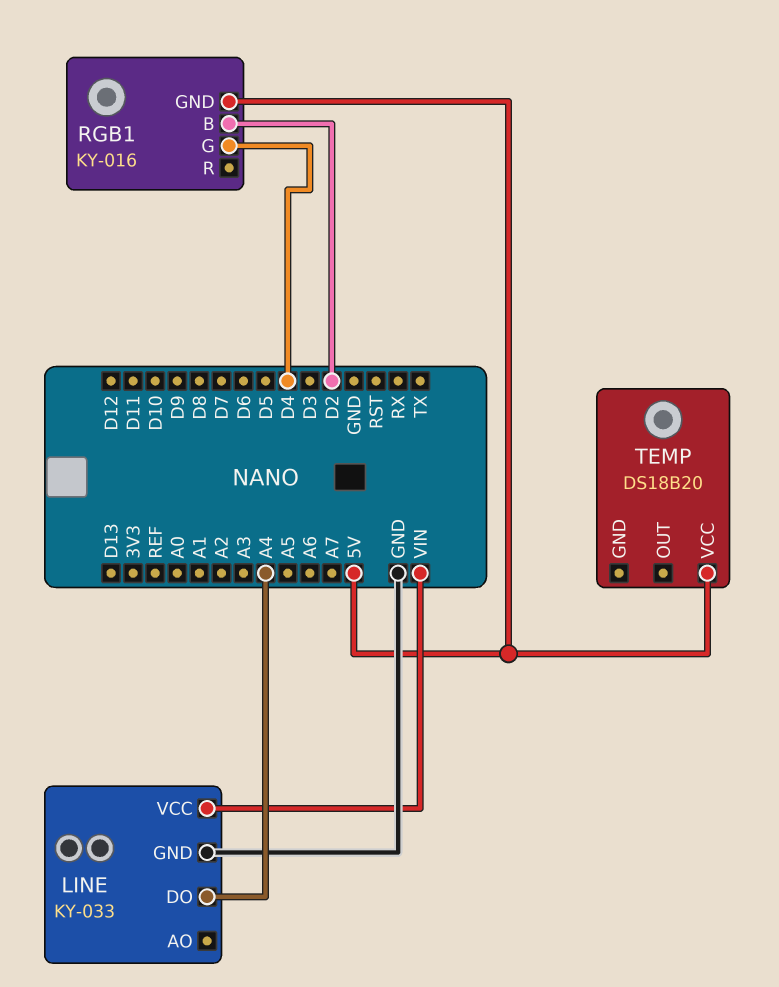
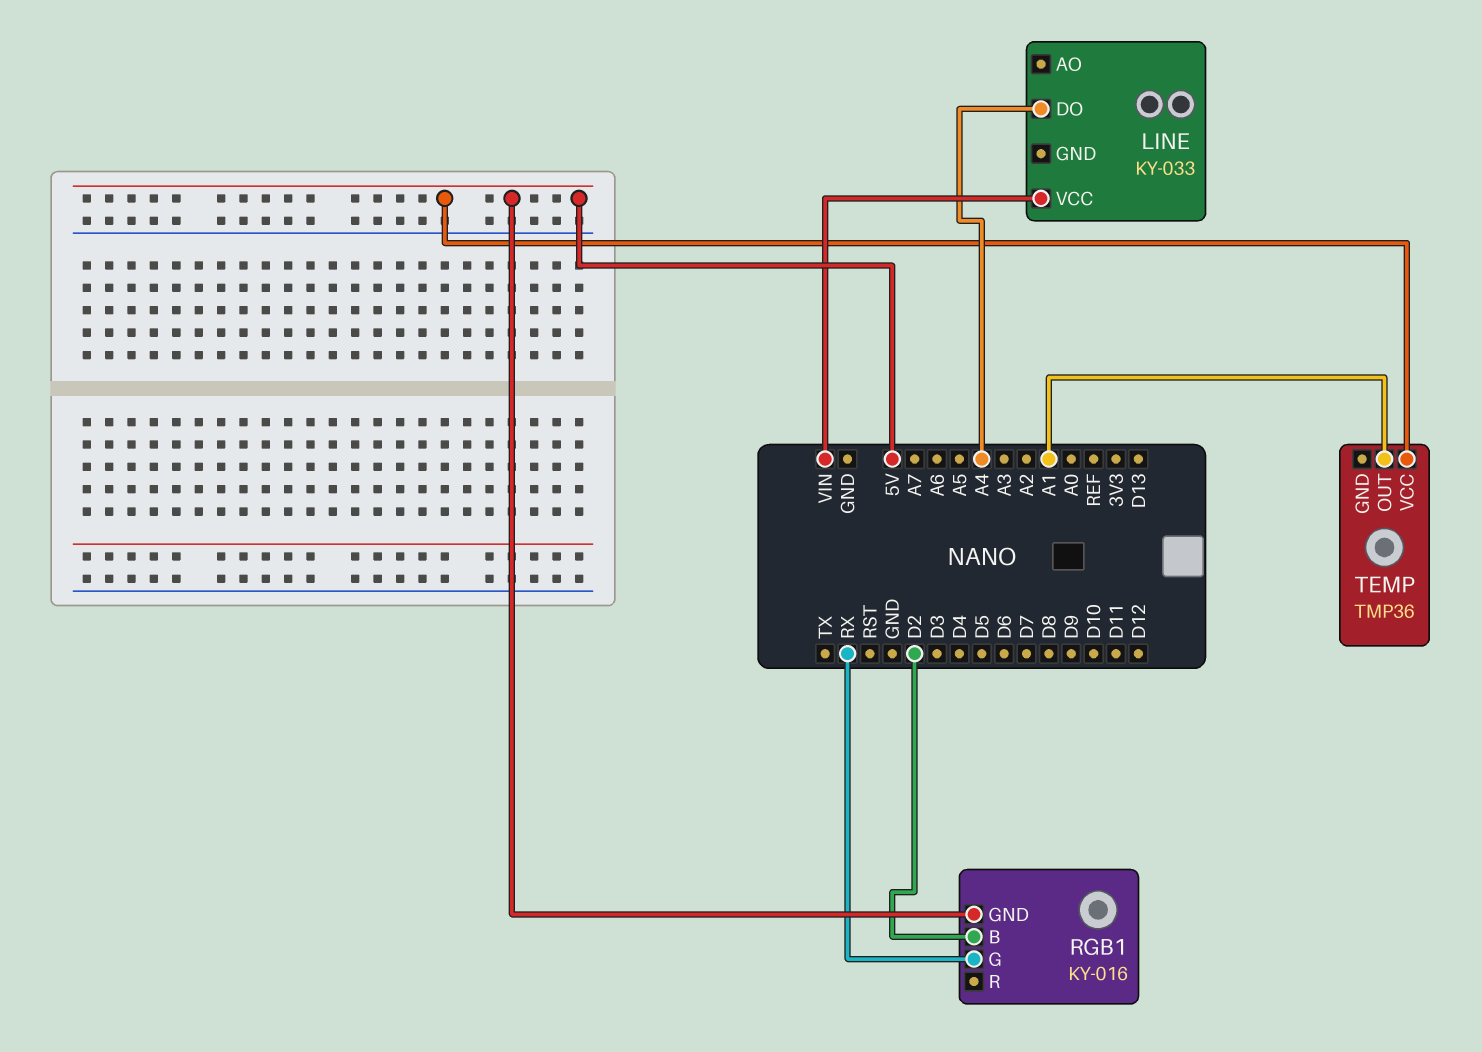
LINE pin GND: GND -> none
RGB1 pin G: D4 -> RX
TEMP: DS18B20 -> TMP36
TEMP pin OUT: none -> A1

